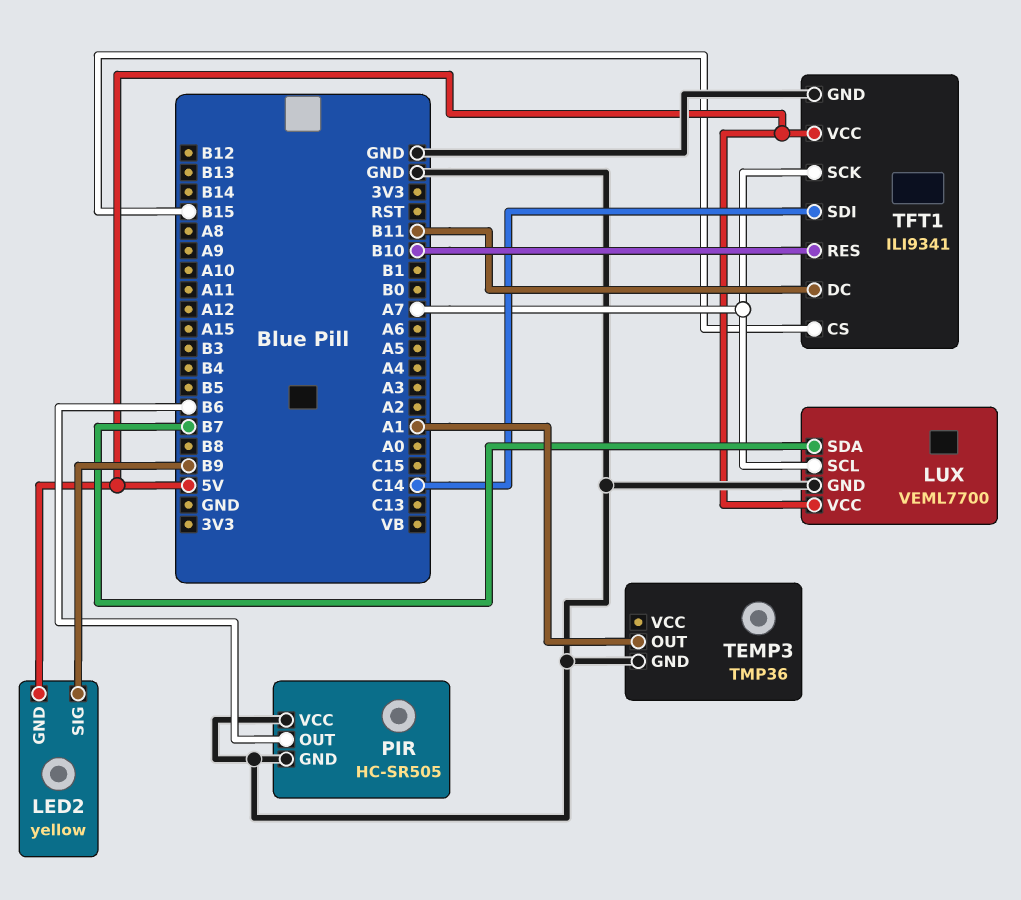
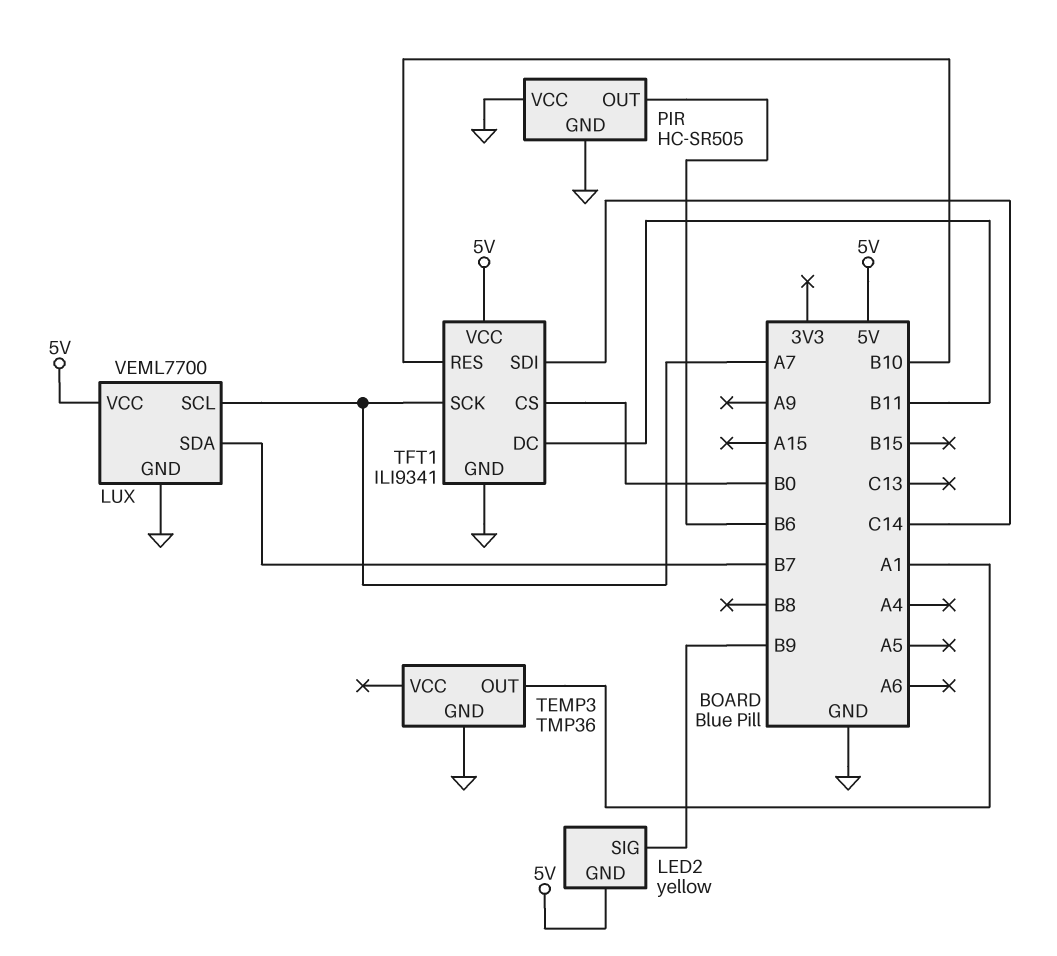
TFT1 pin CS: B15 -> B0

